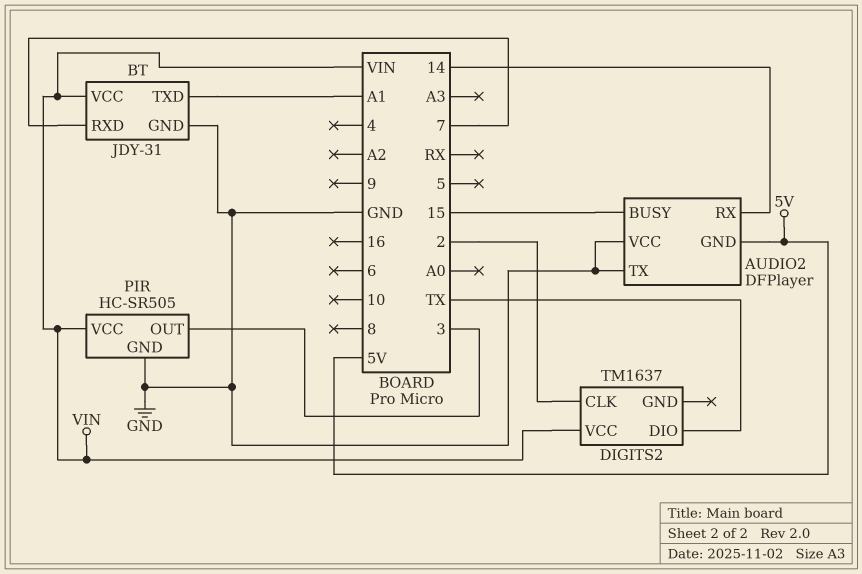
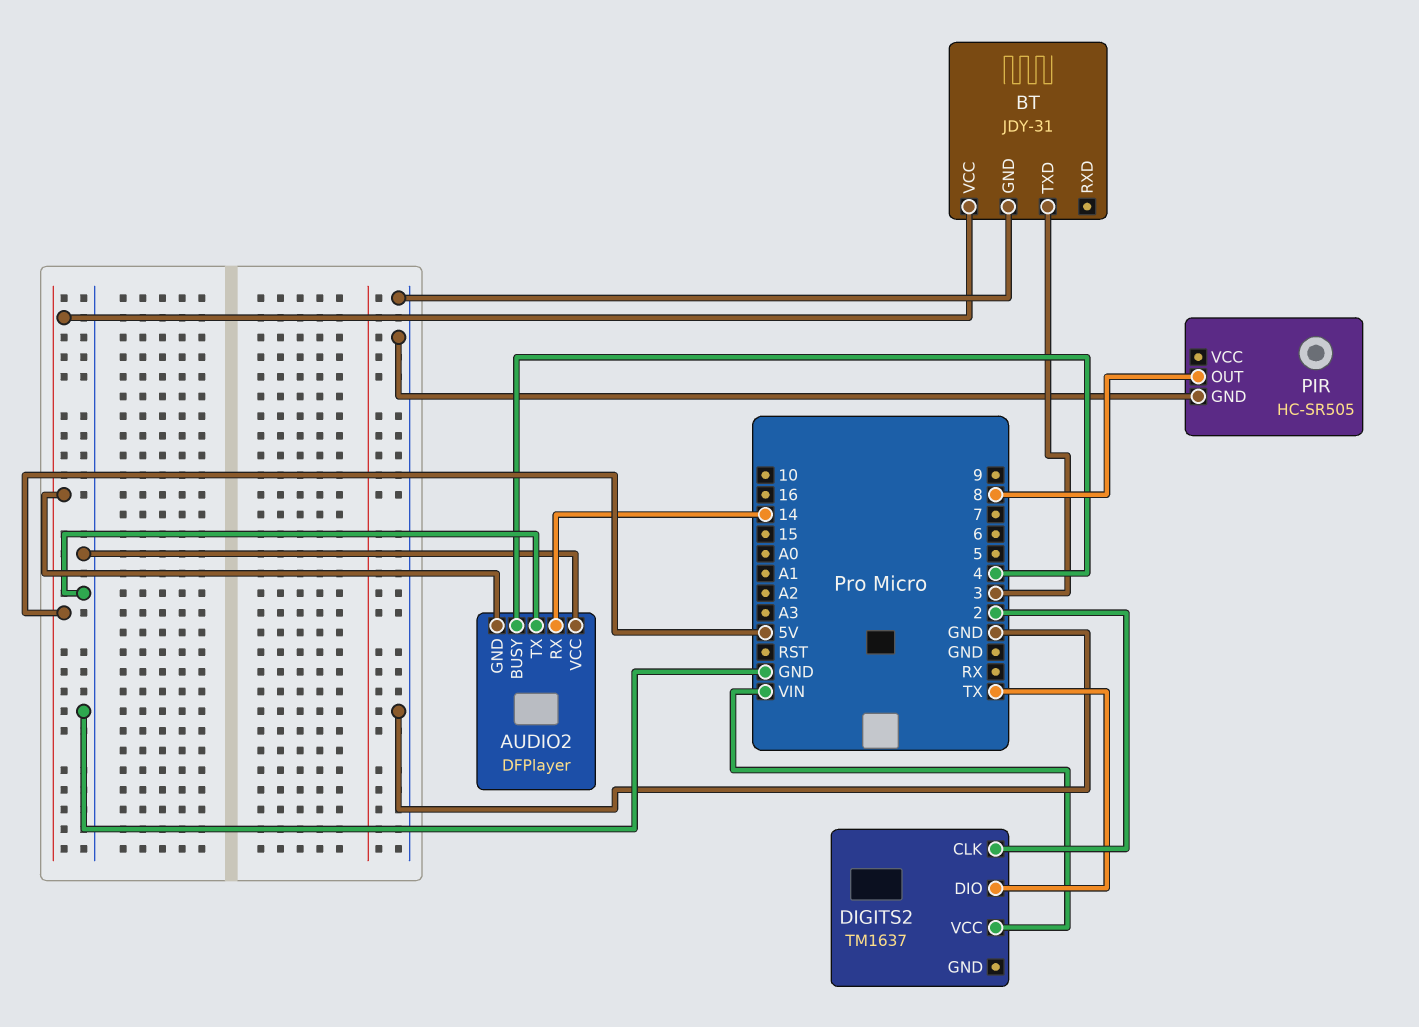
AUDIO2 pin BUSY: 15 -> 4
BT pin RXD: 7 -> none
BT pin TXD: A1 -> 3
BT pin VCC: VIN -> 5V
PIR pin OUT: 3 -> 8
PIR pin VCC: VIN -> none

